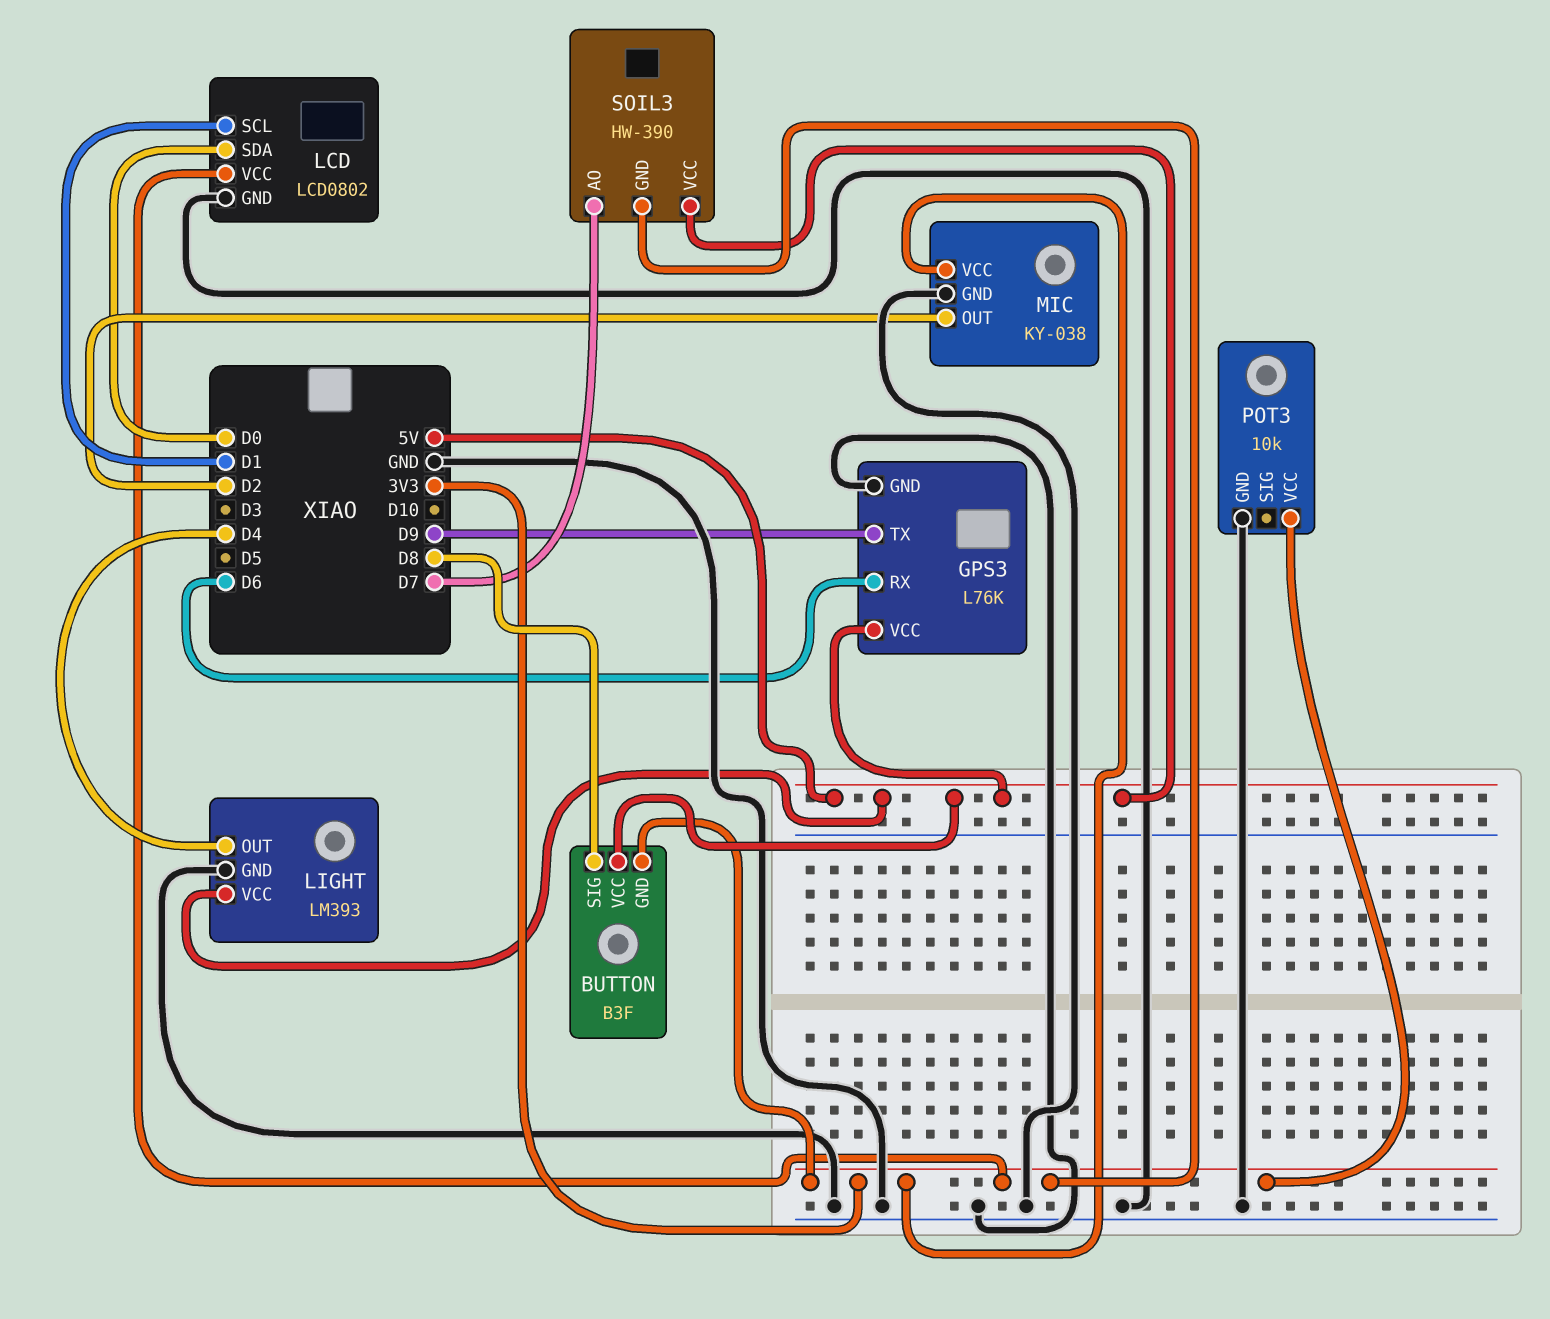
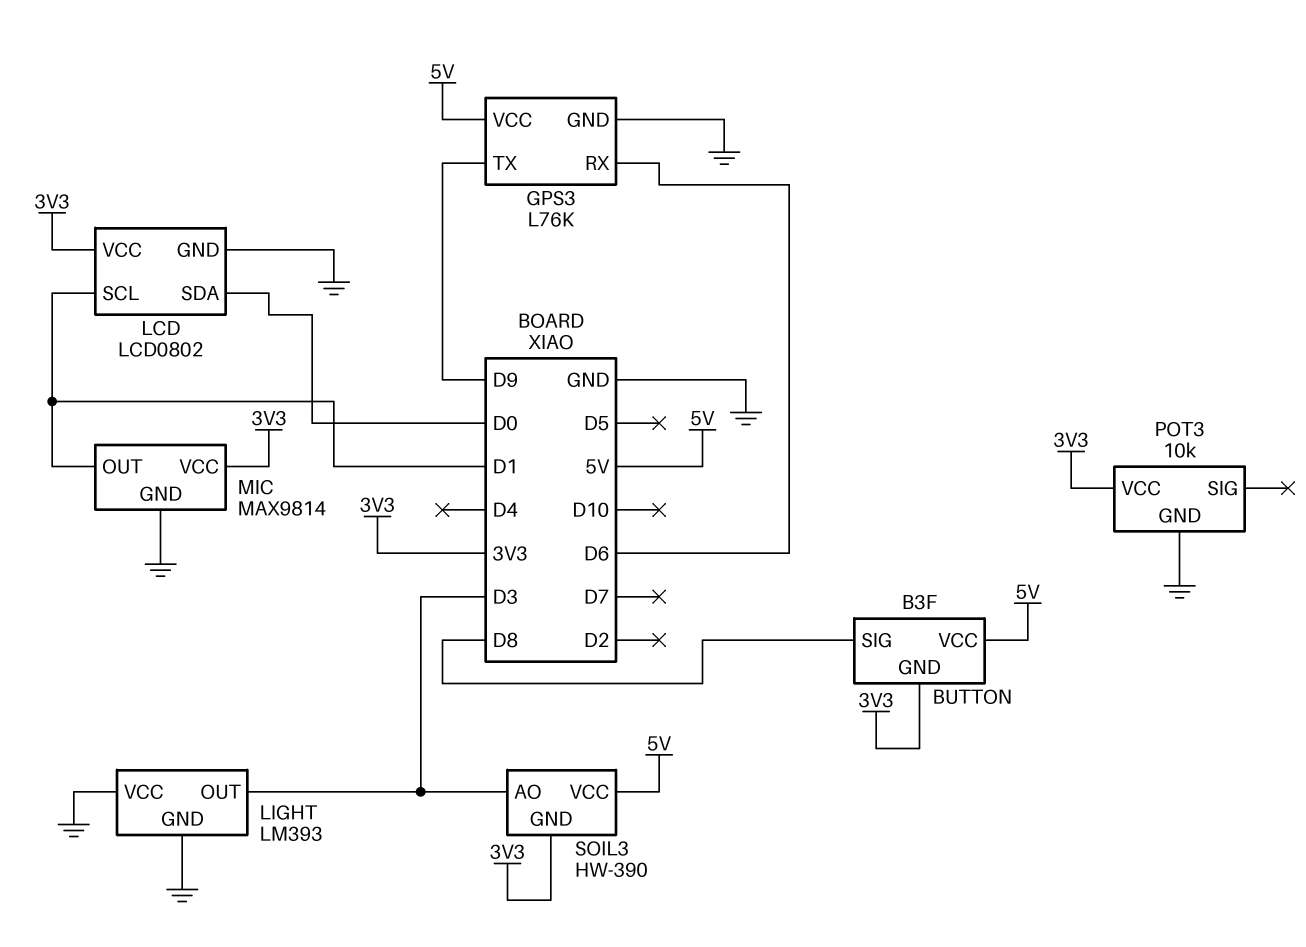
LIGHT pin OUT: D4 -> D3
LIGHT pin VCC: 5V -> GND
MIC: KY-038 -> MAX9814
MIC pin OUT: D2 -> D1
SOIL3 pin AO: D7 -> D3

